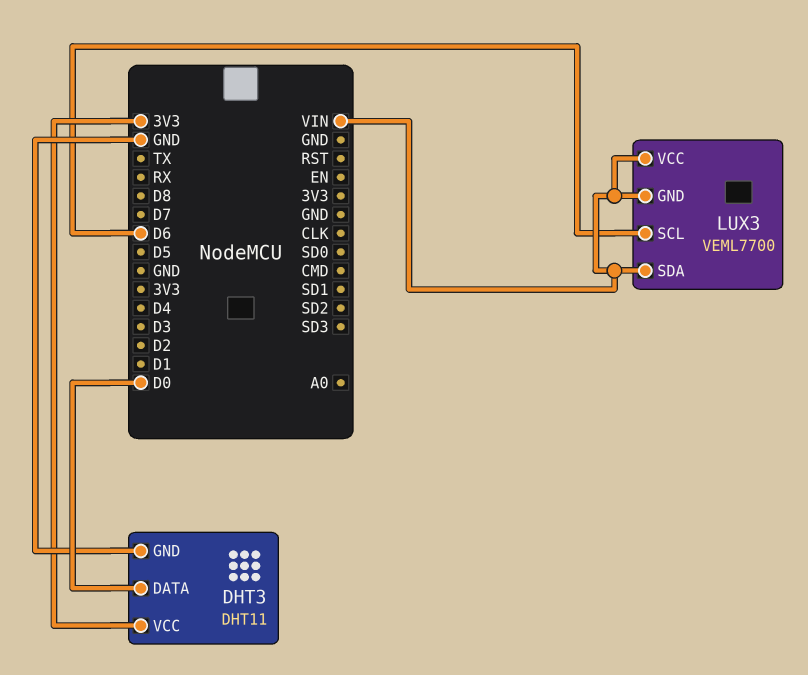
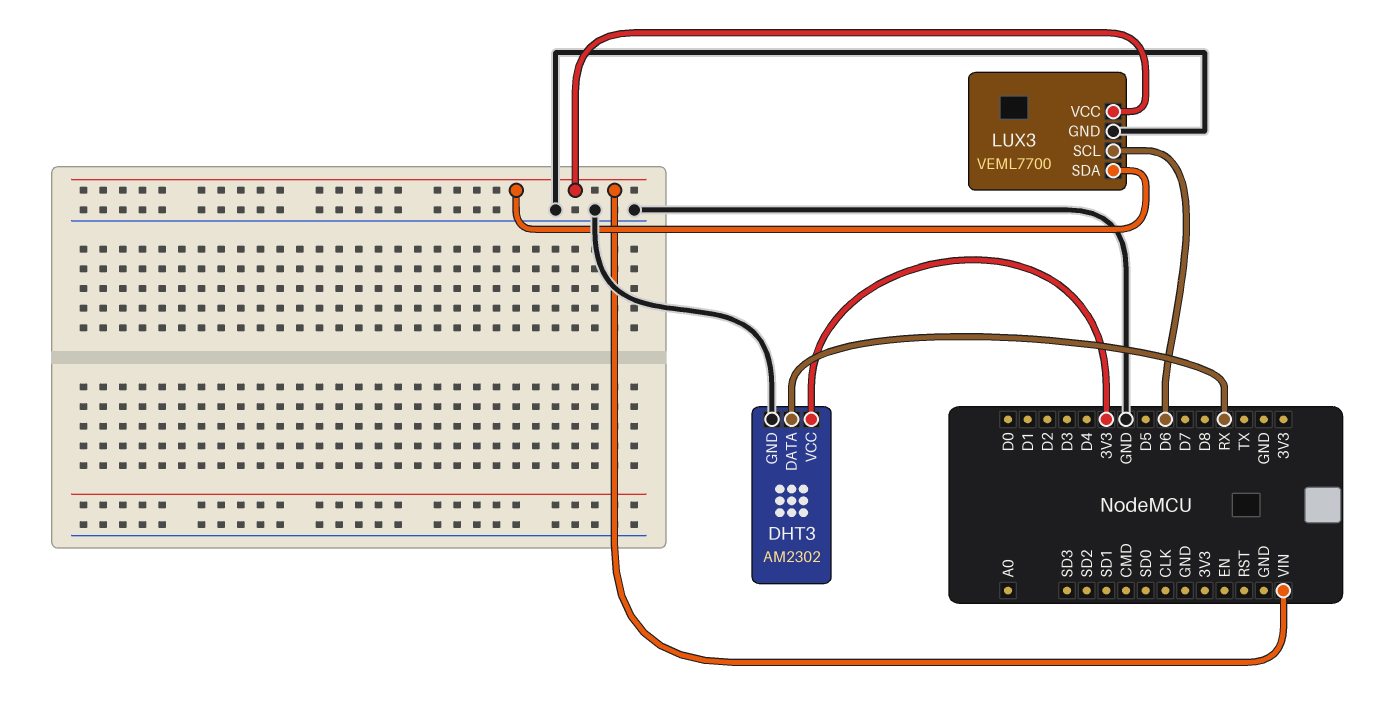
DHT3: DHT11 -> AM2302
DHT3 pin DATA: D0 -> RX
LUX3 pin GND: VIN -> GND

